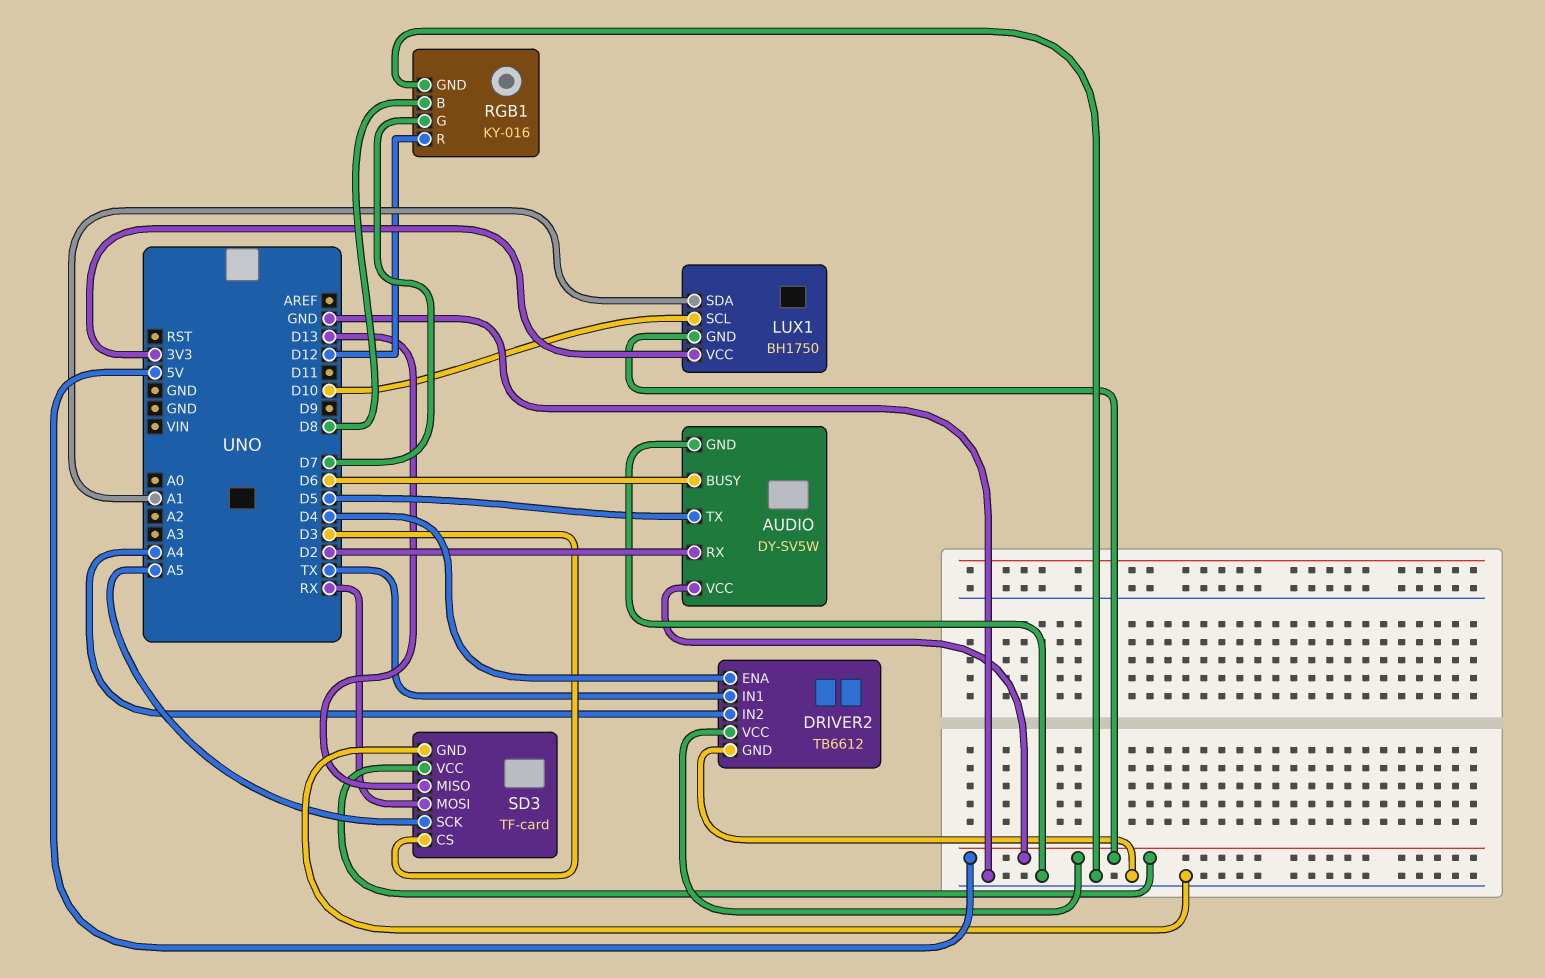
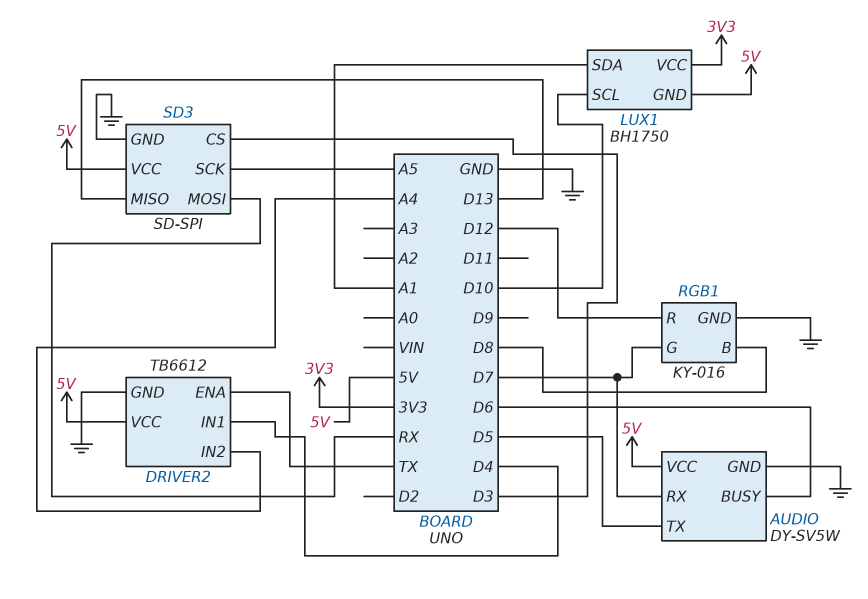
AUDIO pin RX: D2 -> D7
DRIVER2 pin ENA: D4 -> TX
DRIVER2 pin IN1: TX -> D4
SD3: TF-card -> SD-SPI

